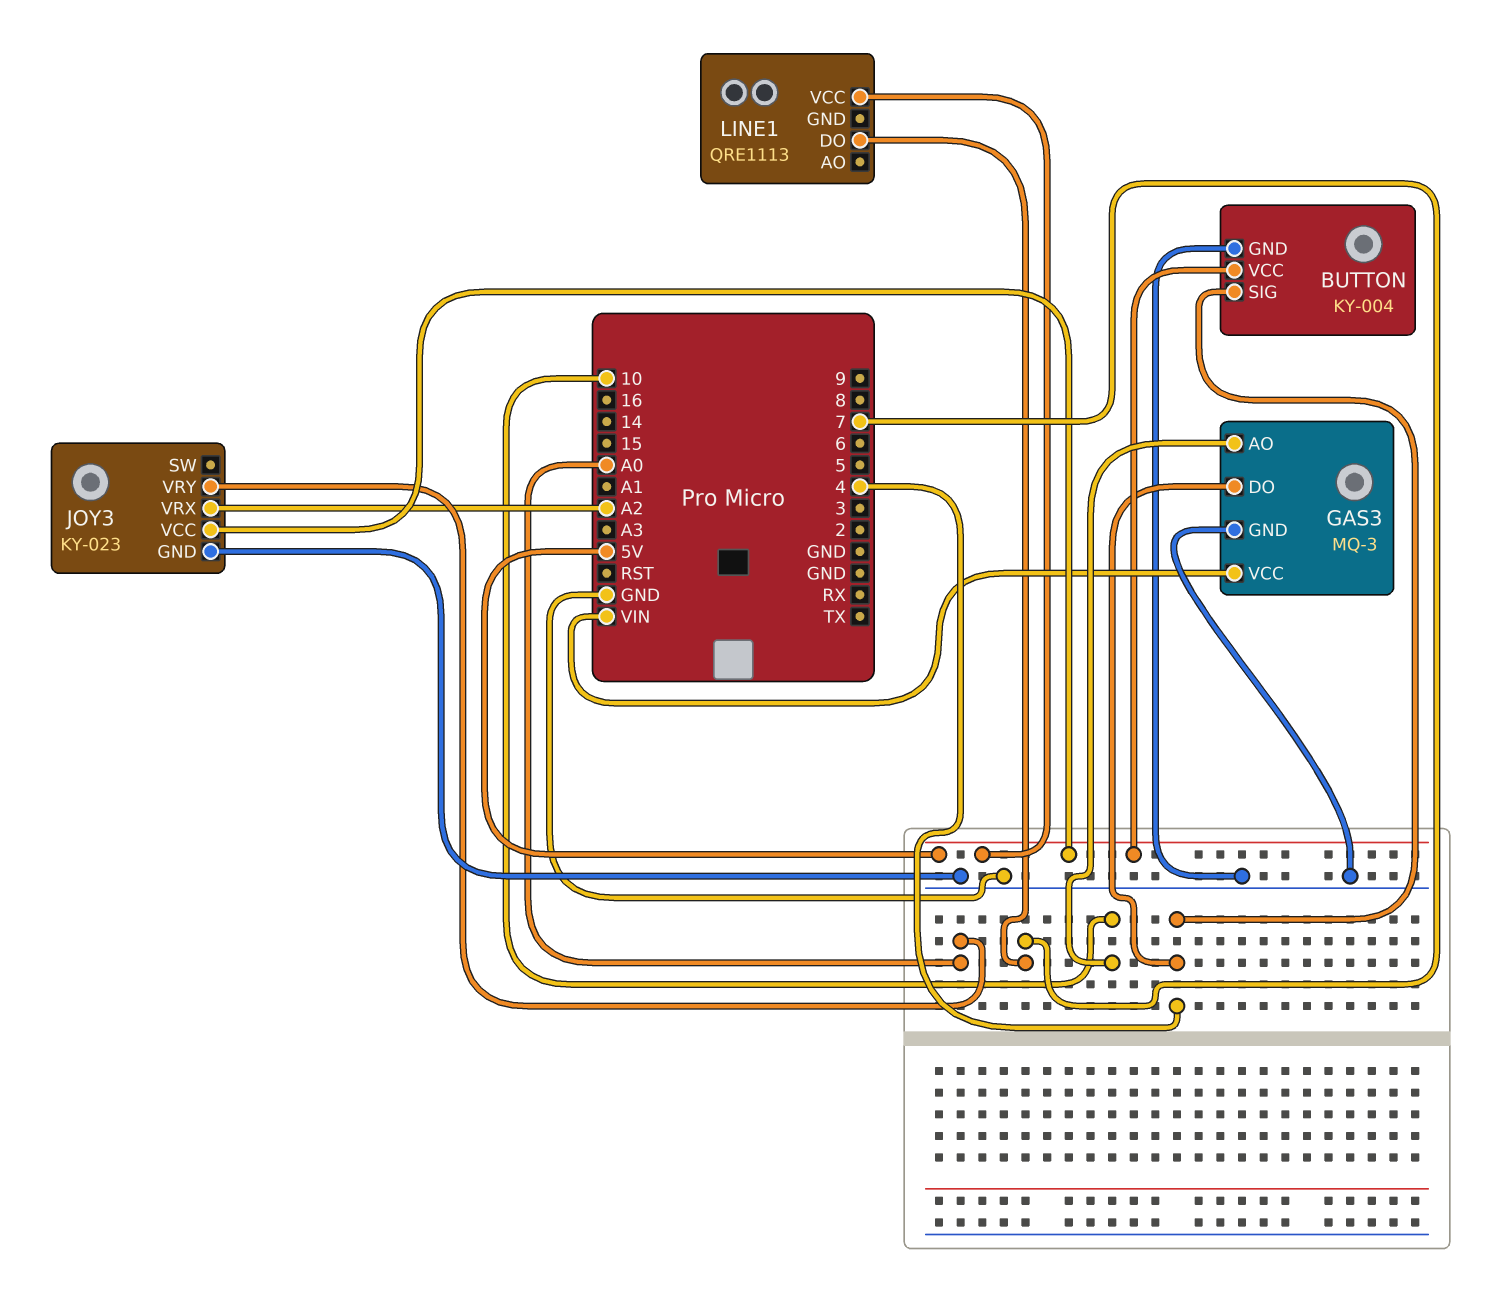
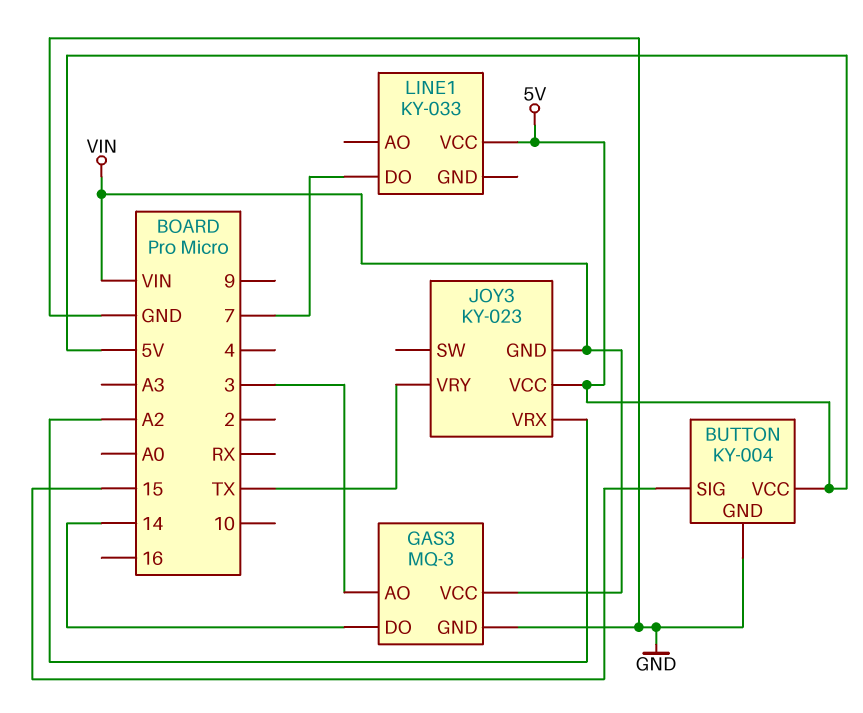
BUTTON pin SIG: 4 -> 15
GAS3 pin AO: 10 -> 3
GAS3 pin DO: 4 -> 14
JOY3 pin GND: GND -> VIN
JOY3 pin VRY: A0 -> TX
LINE1: QRE1113 -> KY-033

